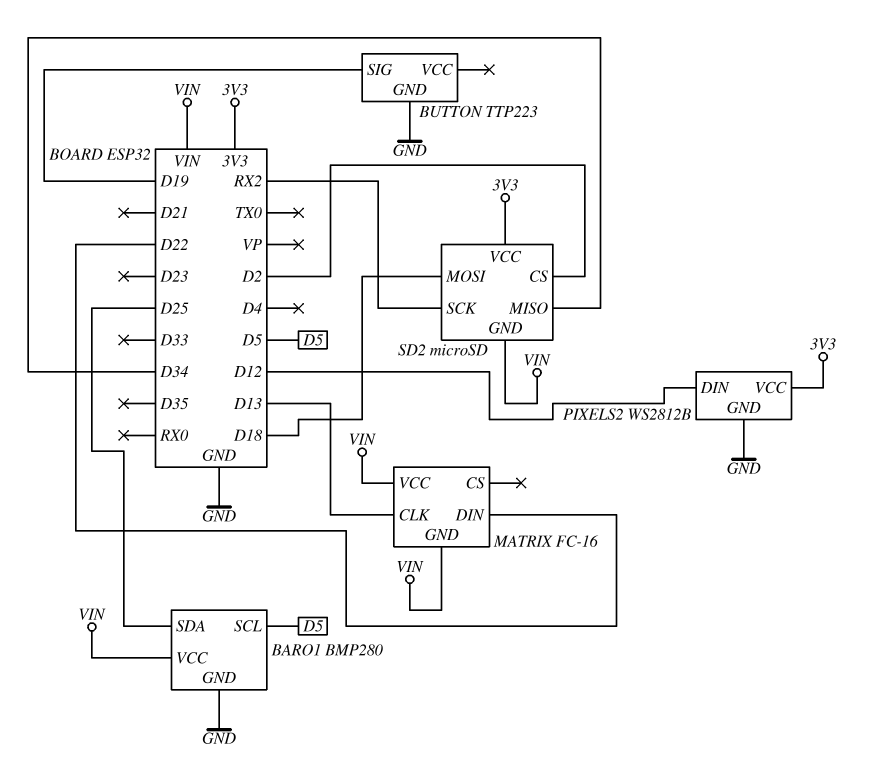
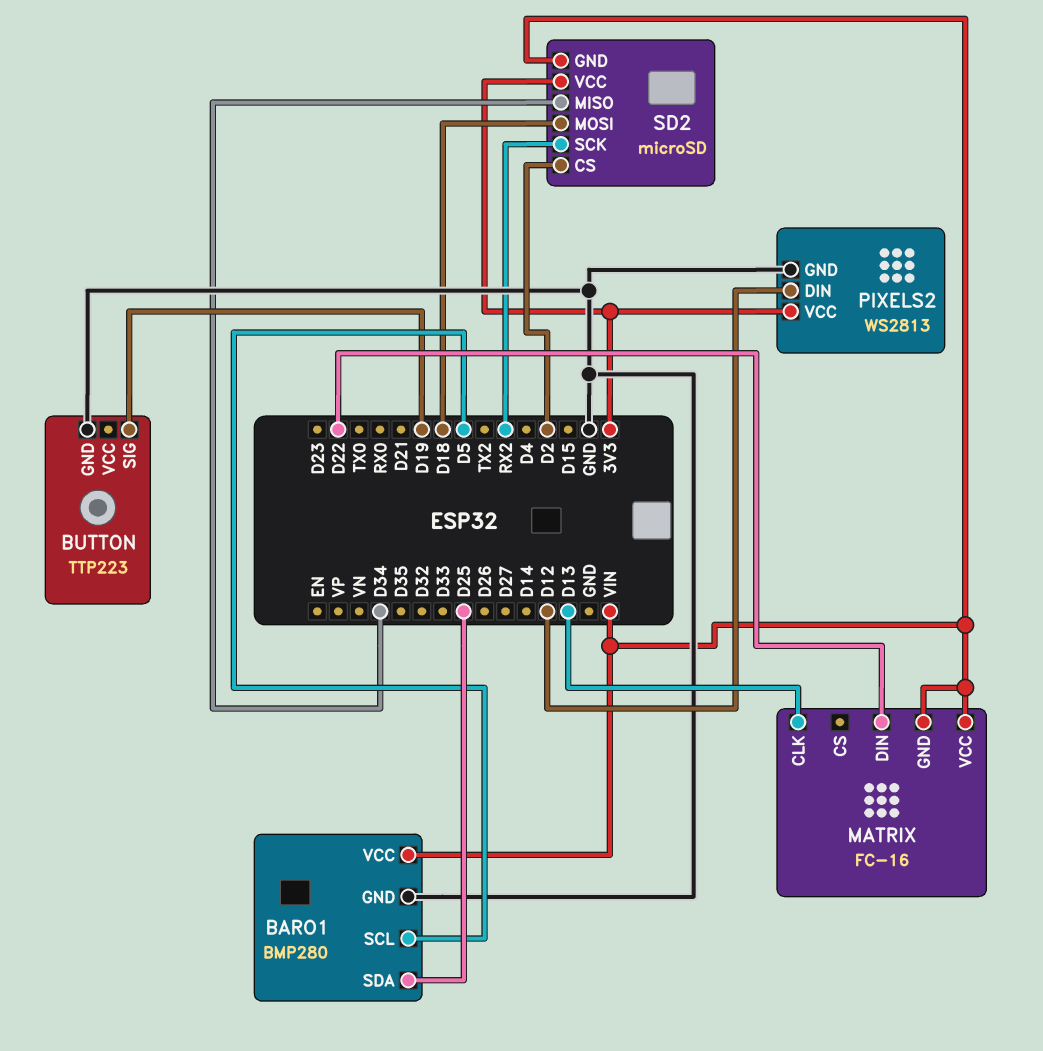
PIXELS2: WS2812B -> WS2813

